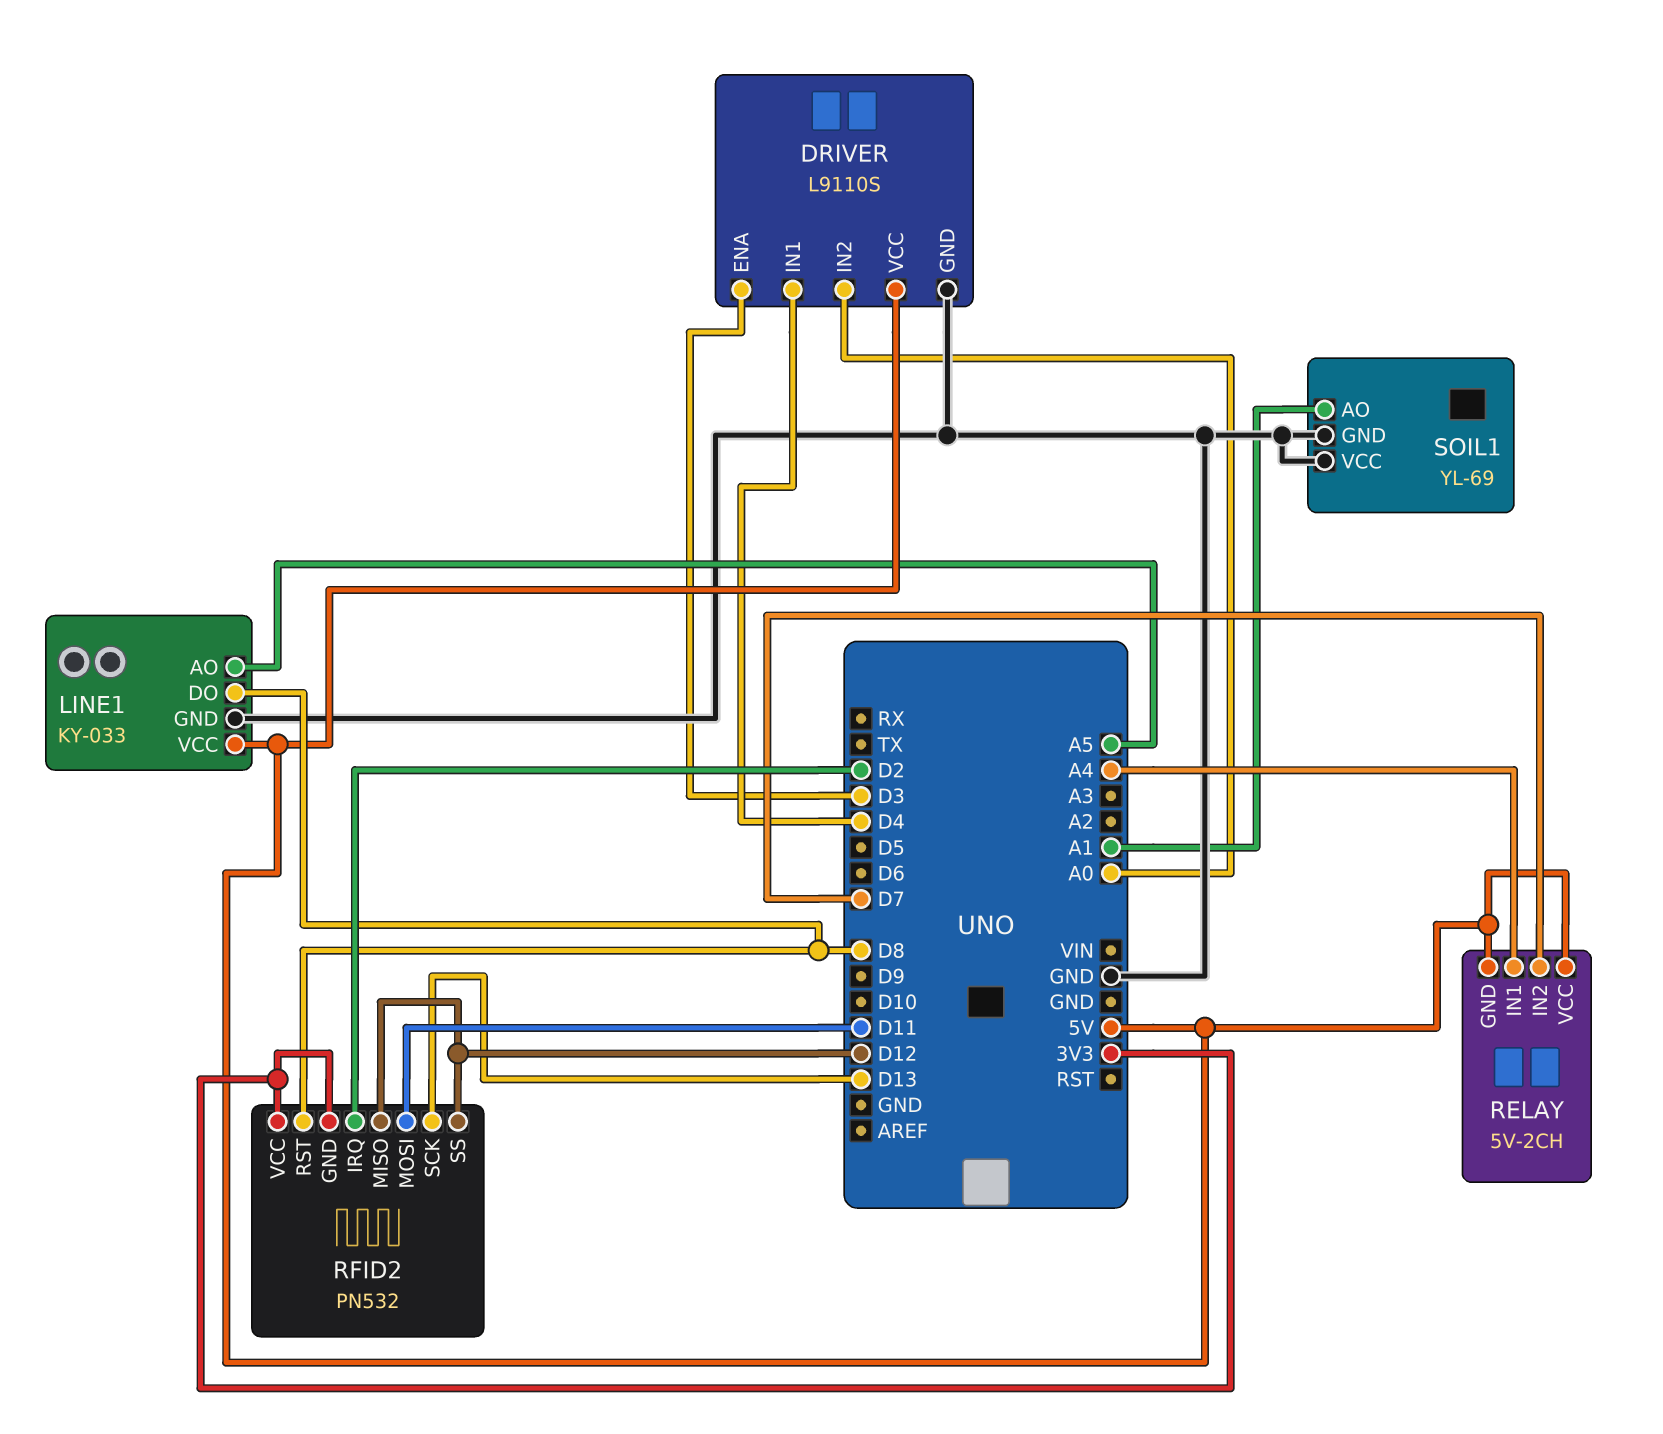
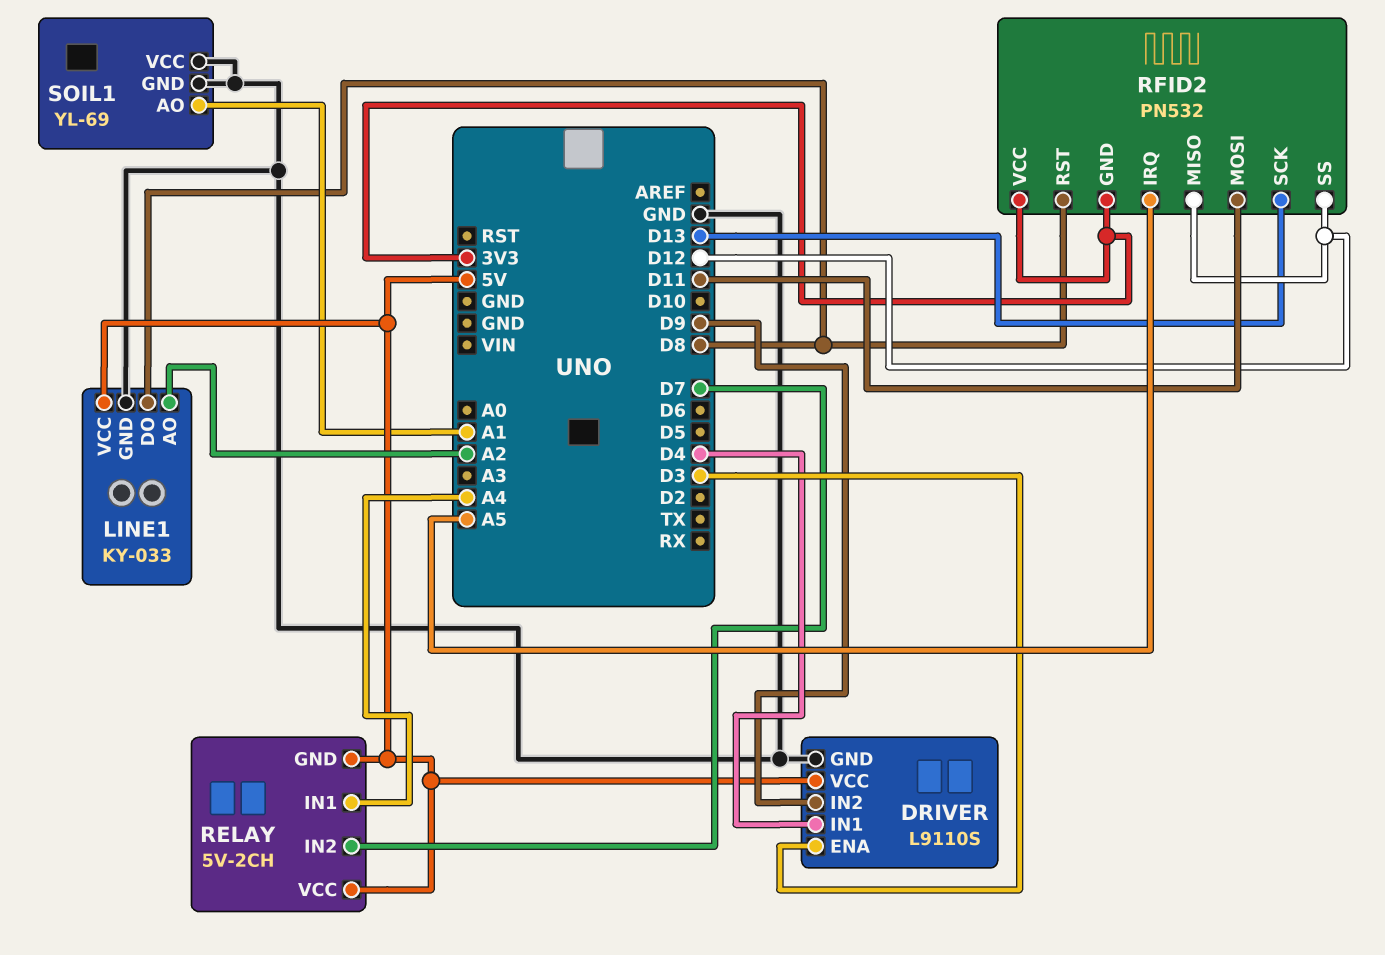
DRIVER pin IN2: A0 -> D9
LINE1 pin AO: A5 -> A2
RFID2 pin IRQ: D2 -> A5

